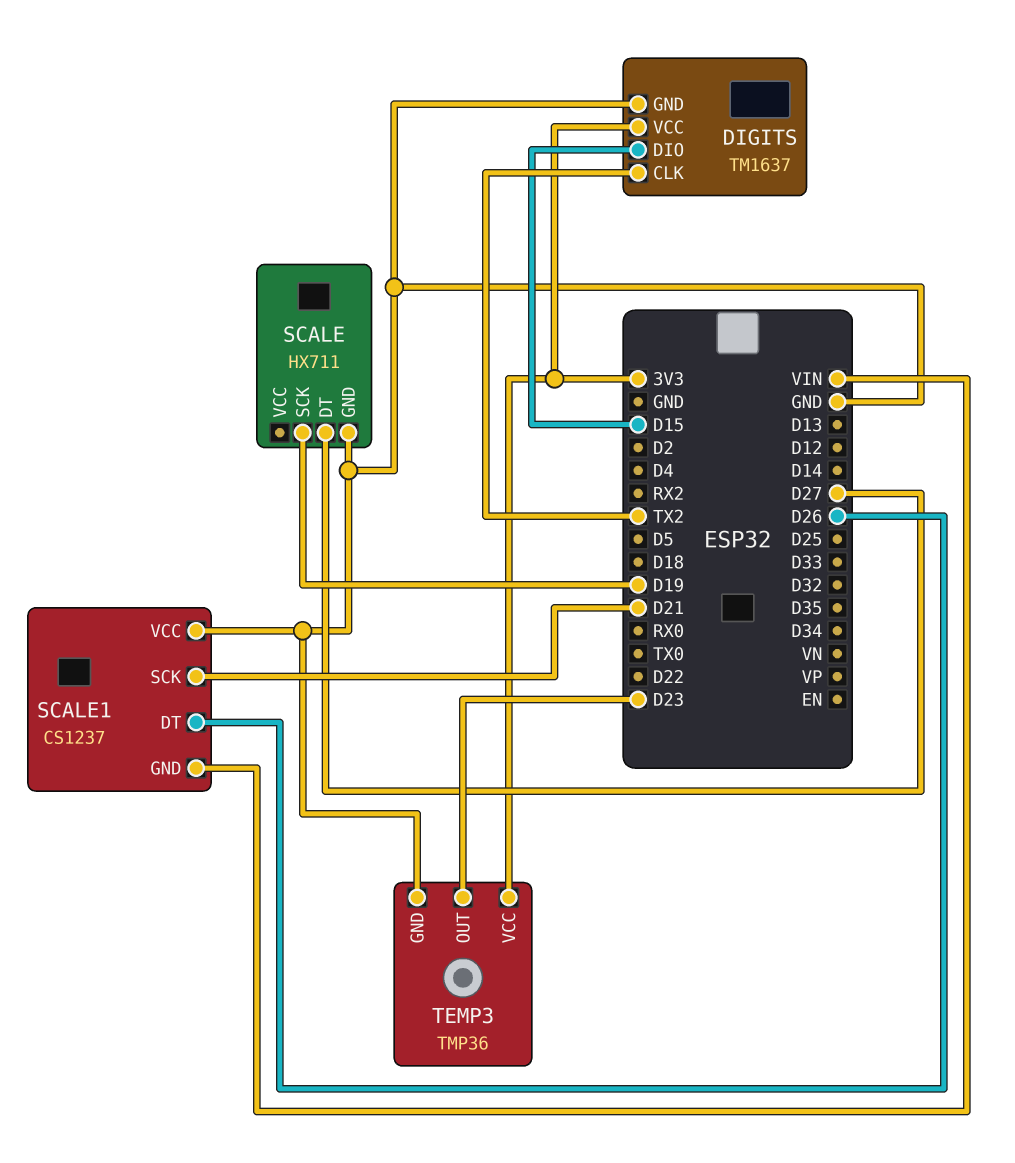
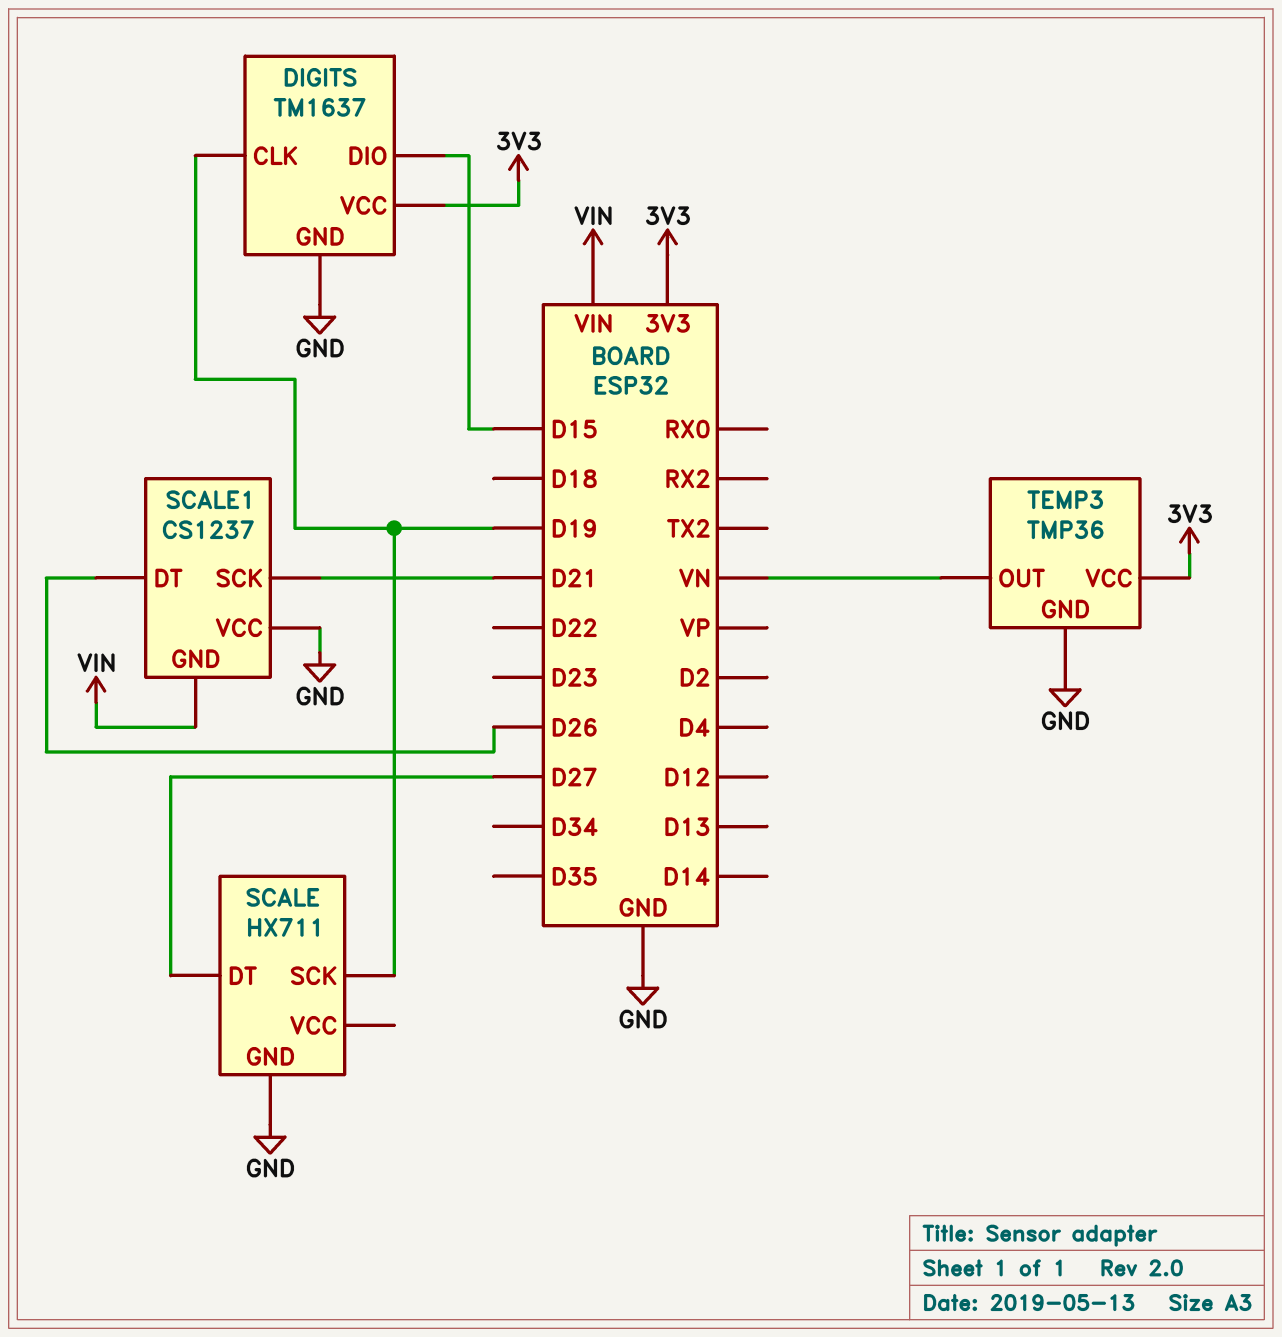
DIGITS pin CLK: TX2 -> D19
TEMP3 pin OUT: D23 -> VN

